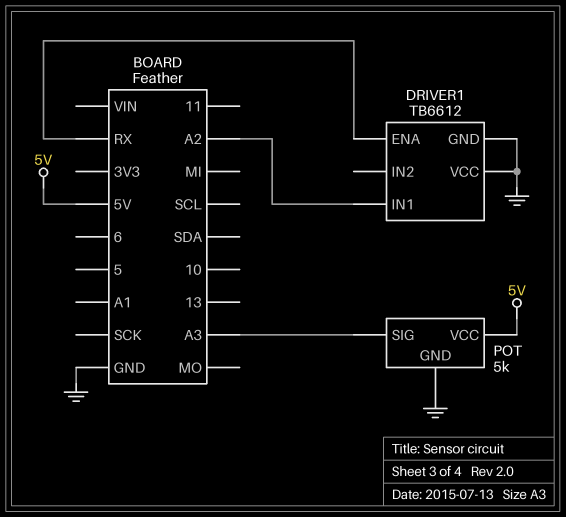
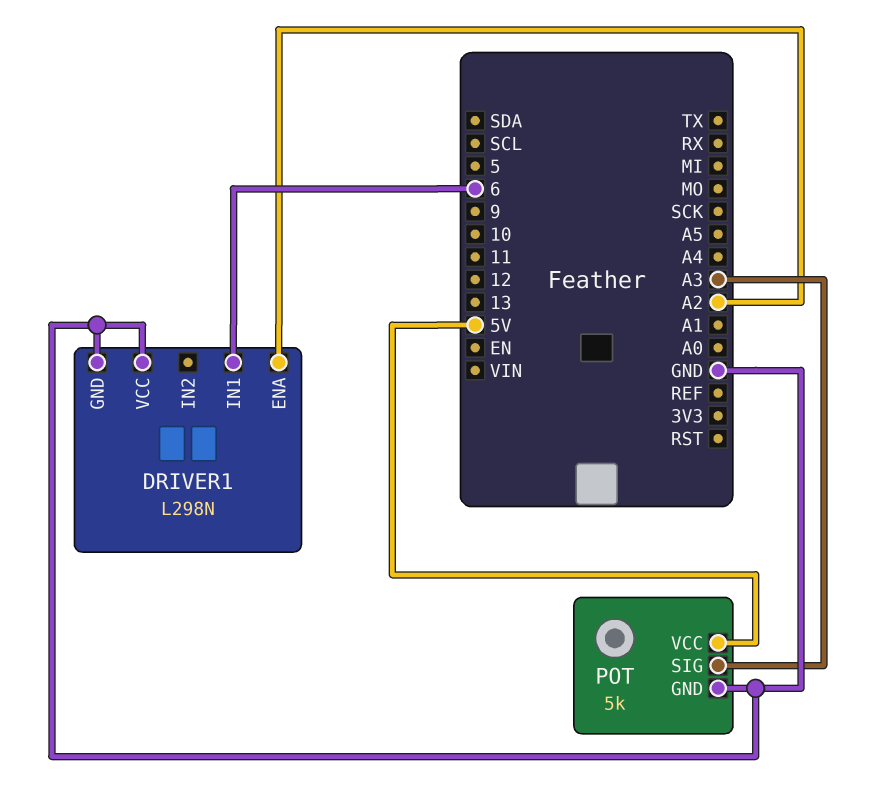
DRIVER1: TB6612 -> L298N
DRIVER1 pin ENA: RX -> A2
DRIVER1 pin IN1: A2 -> 6

